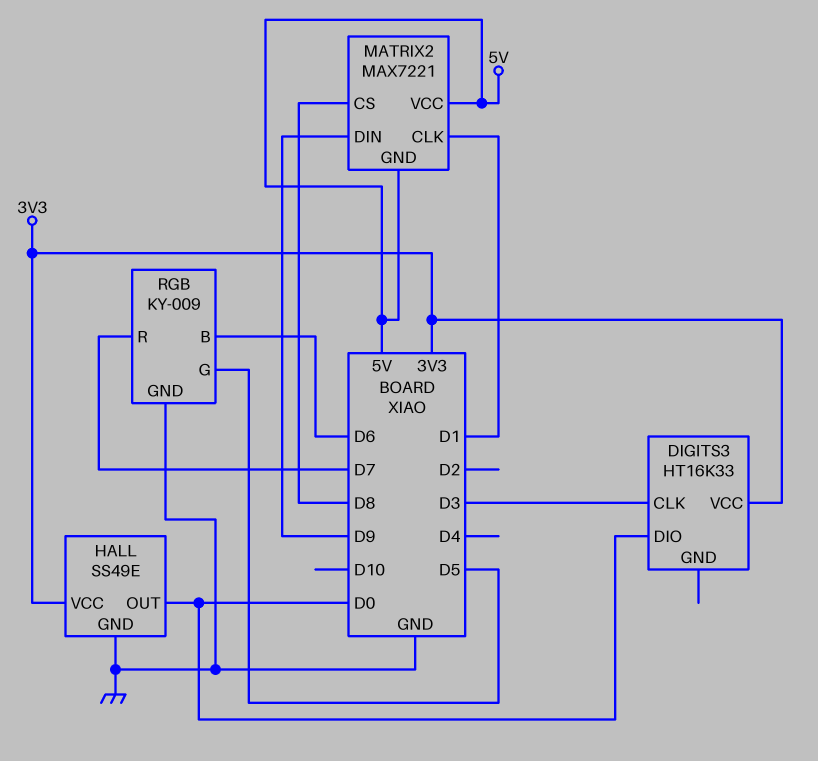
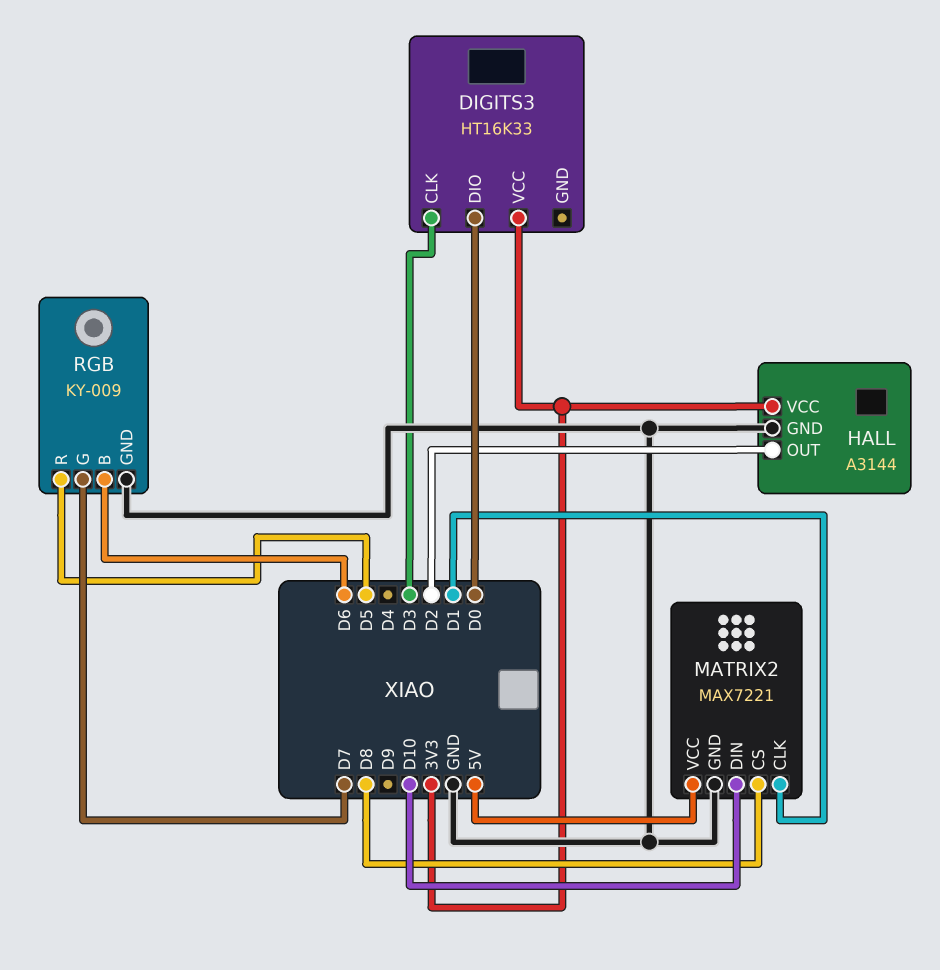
HALL: SS49E -> A3144
HALL pin OUT: D0 -> D2
MATRIX2 pin DIN: D9 -> D10
MATRIX2 pin GND: 5V -> GND
RGB pin G: D5 -> D7
RGB pin R: D7 -> D5

